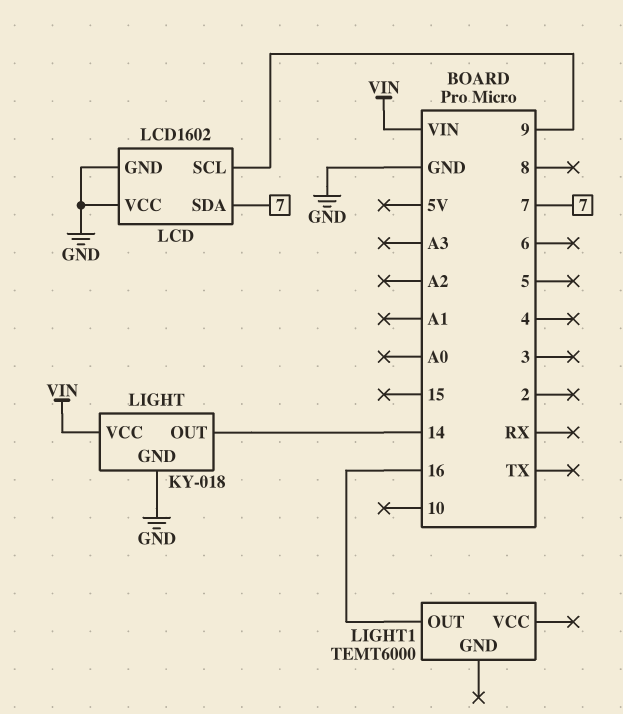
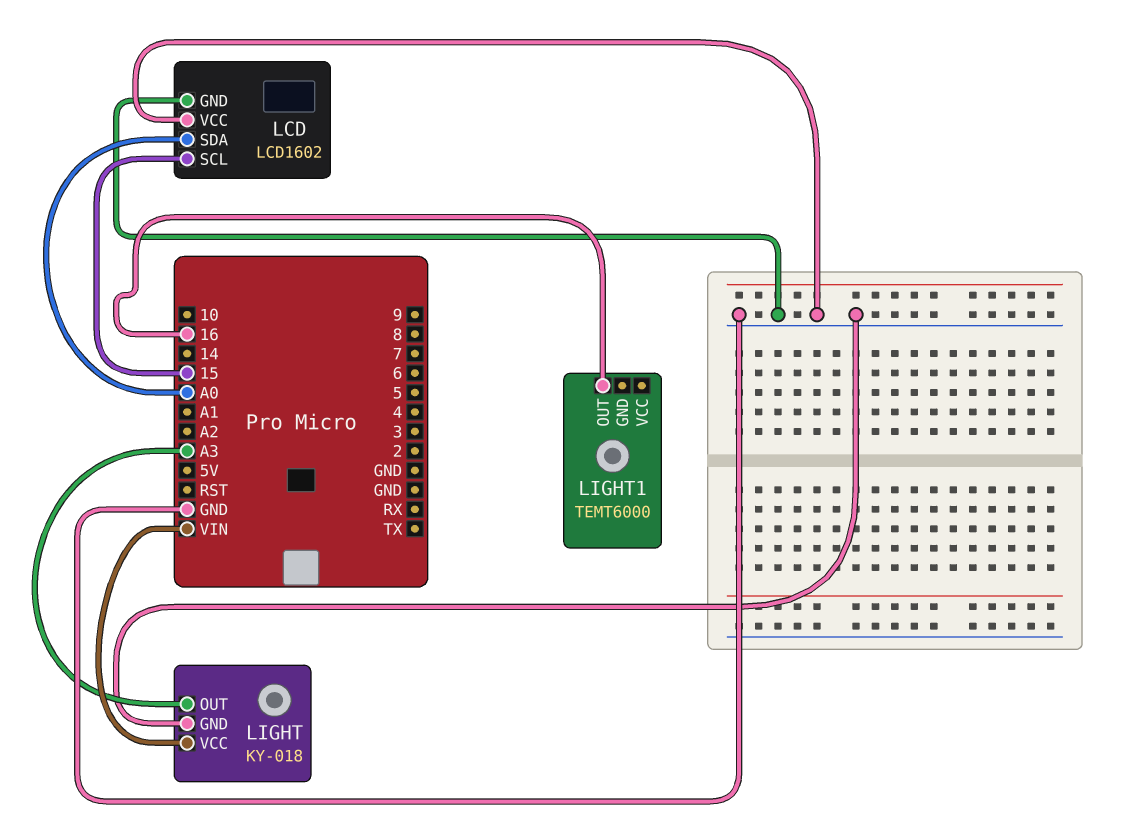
LCD pin SCL: 9 -> 15
LCD pin SDA: 7 -> A0
LIGHT pin OUT: 14 -> A3

